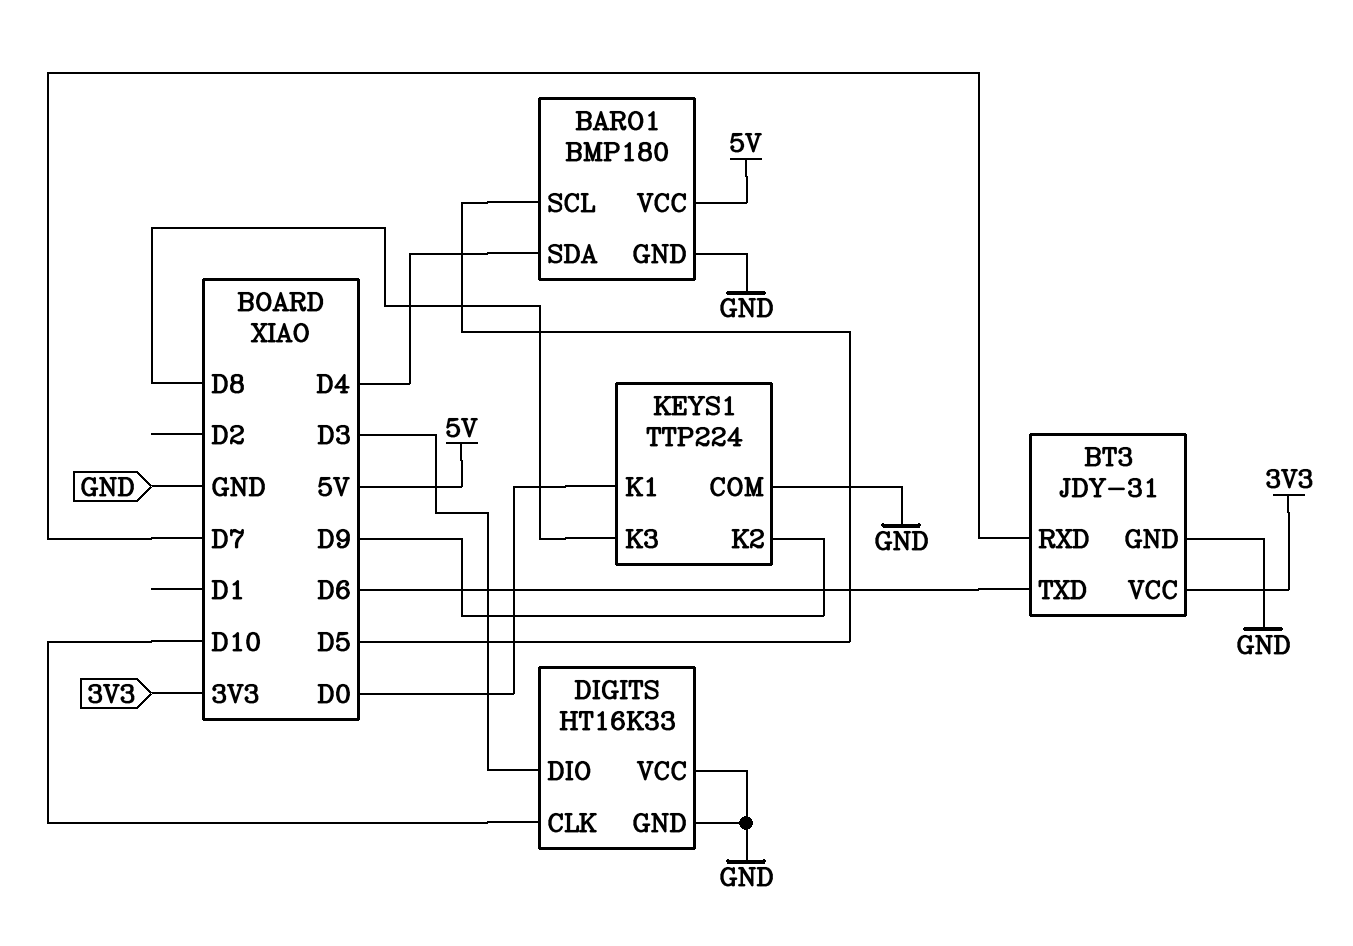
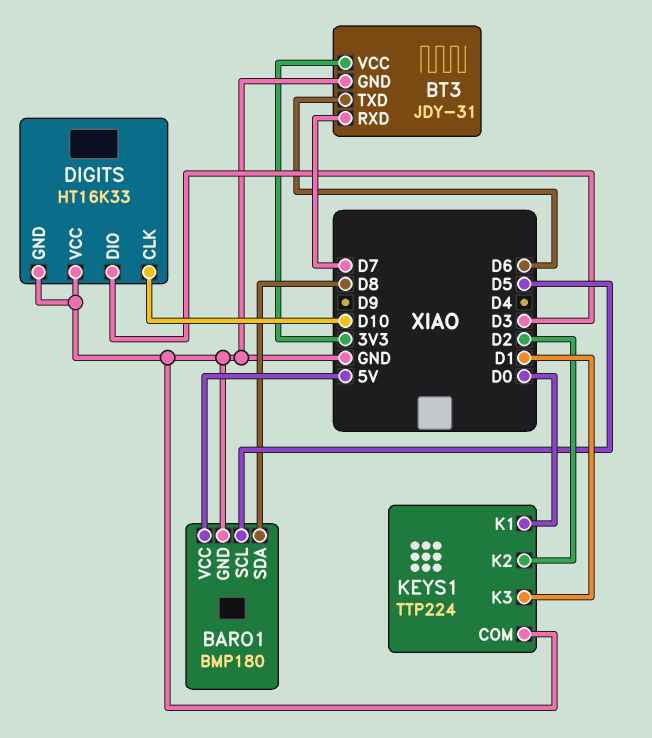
BARO1 pin SDA: D4 -> D8
KEYS1 pin K2: D9 -> D2
KEYS1 pin K3: D8 -> D1

